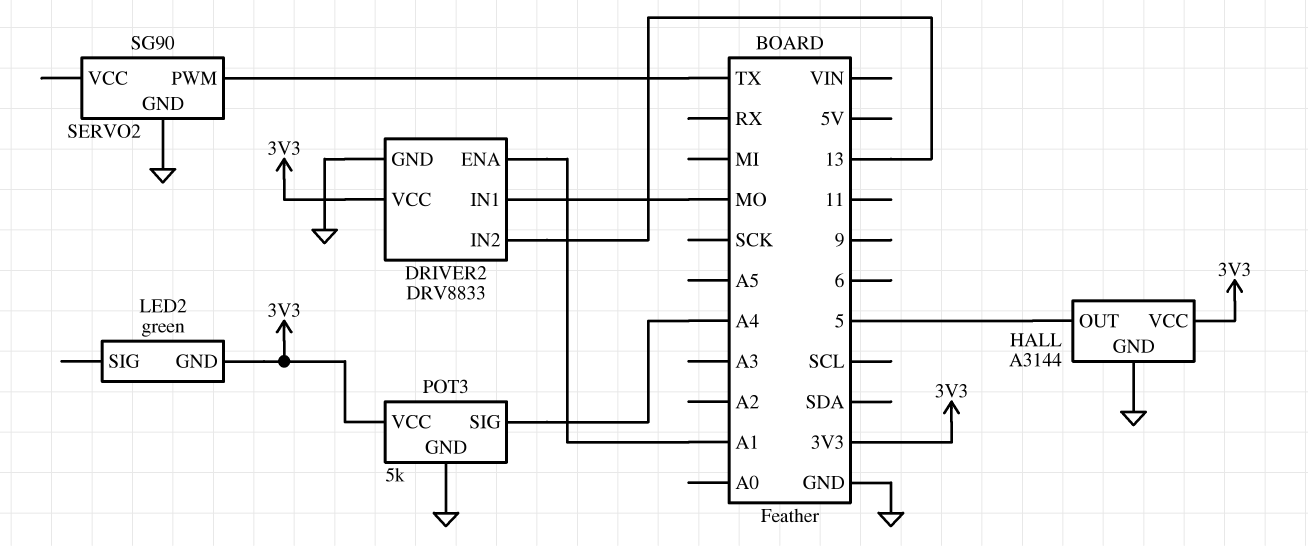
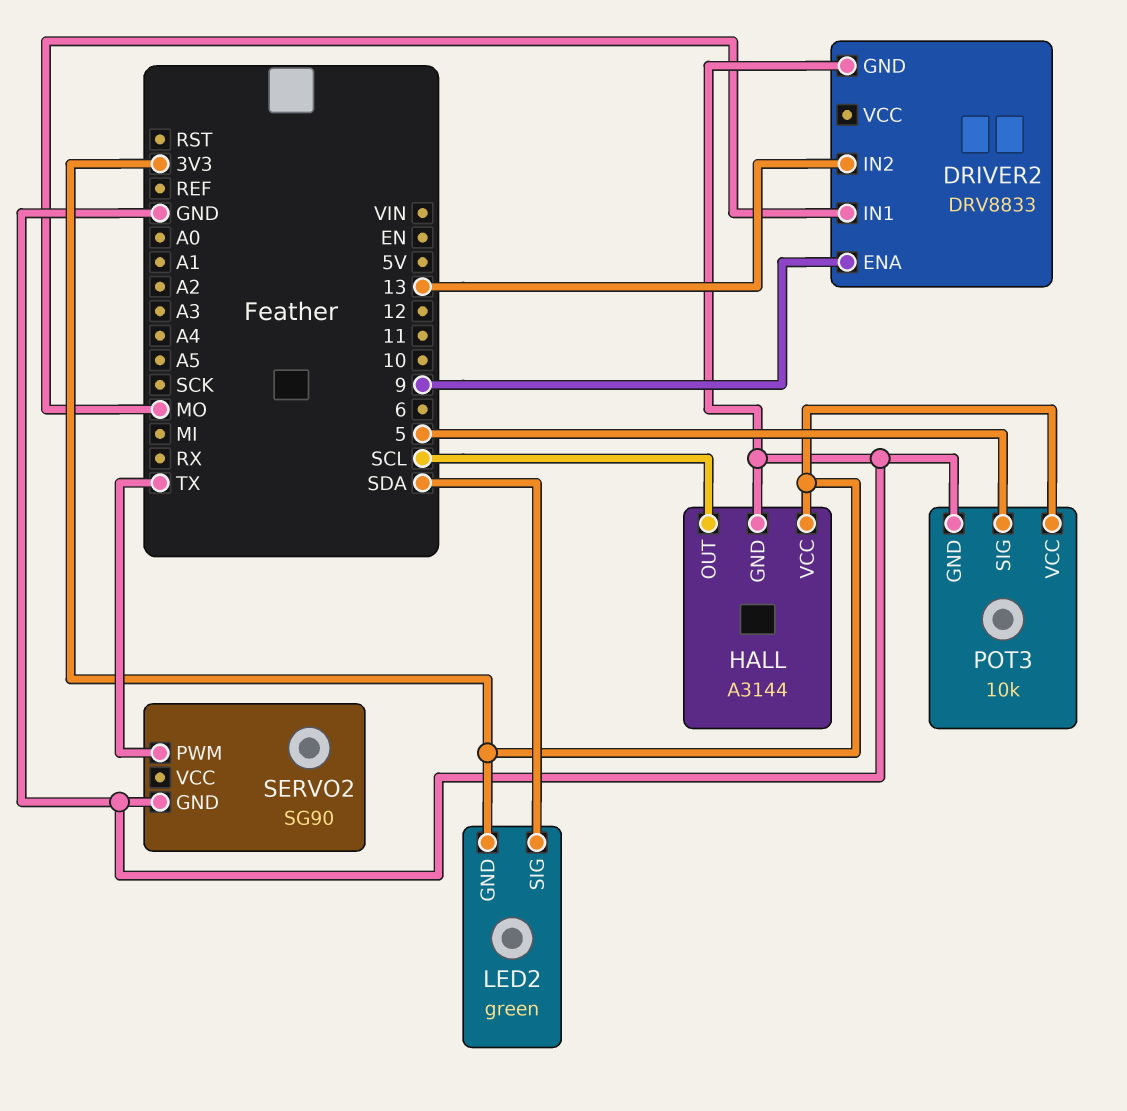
DRIVER2 pin ENA: A1 -> 9
DRIVER2 pin VCC: 3V3 -> none
HALL pin OUT: 5 -> SCL
LED2 pin SIG: none -> SDA
POT3: 5k -> 10k
POT3 pin SIG: A4 -> 5

